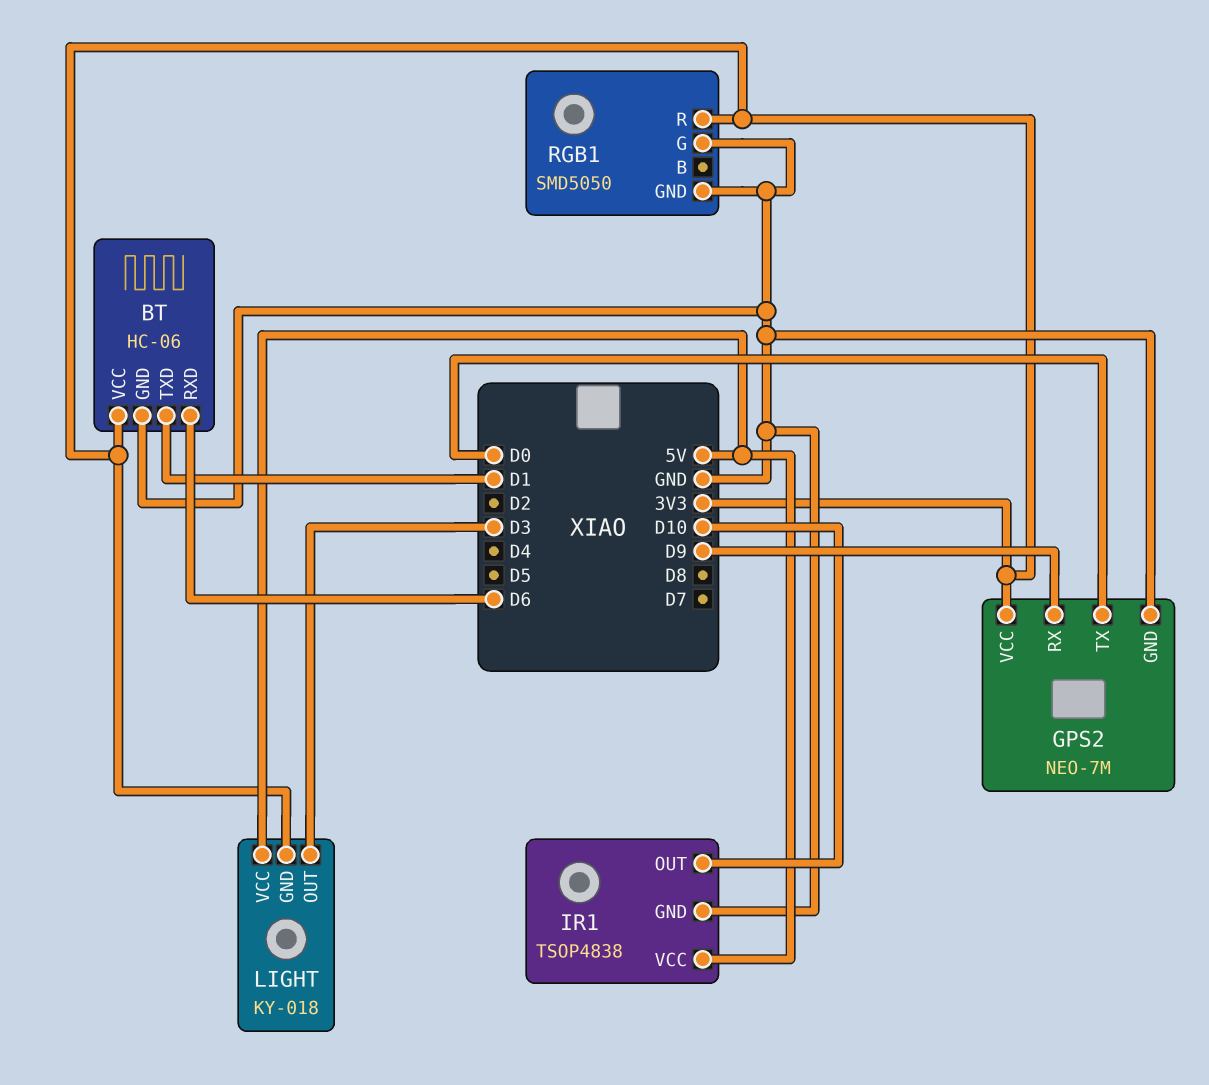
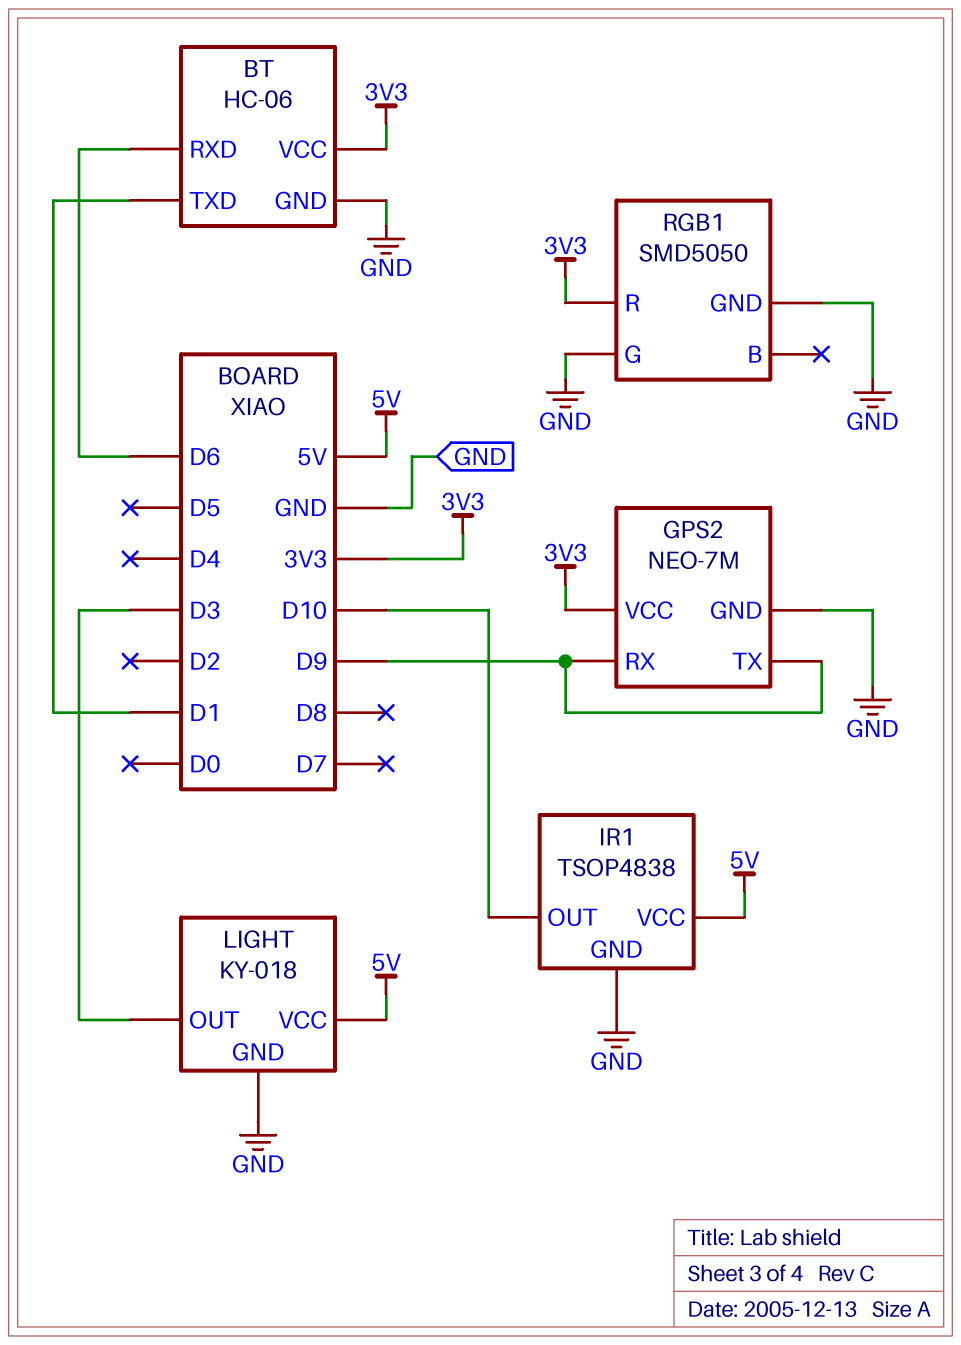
GPS2 pin TX: D0 -> D9
LIGHT pin GND: 3V3 -> GND

